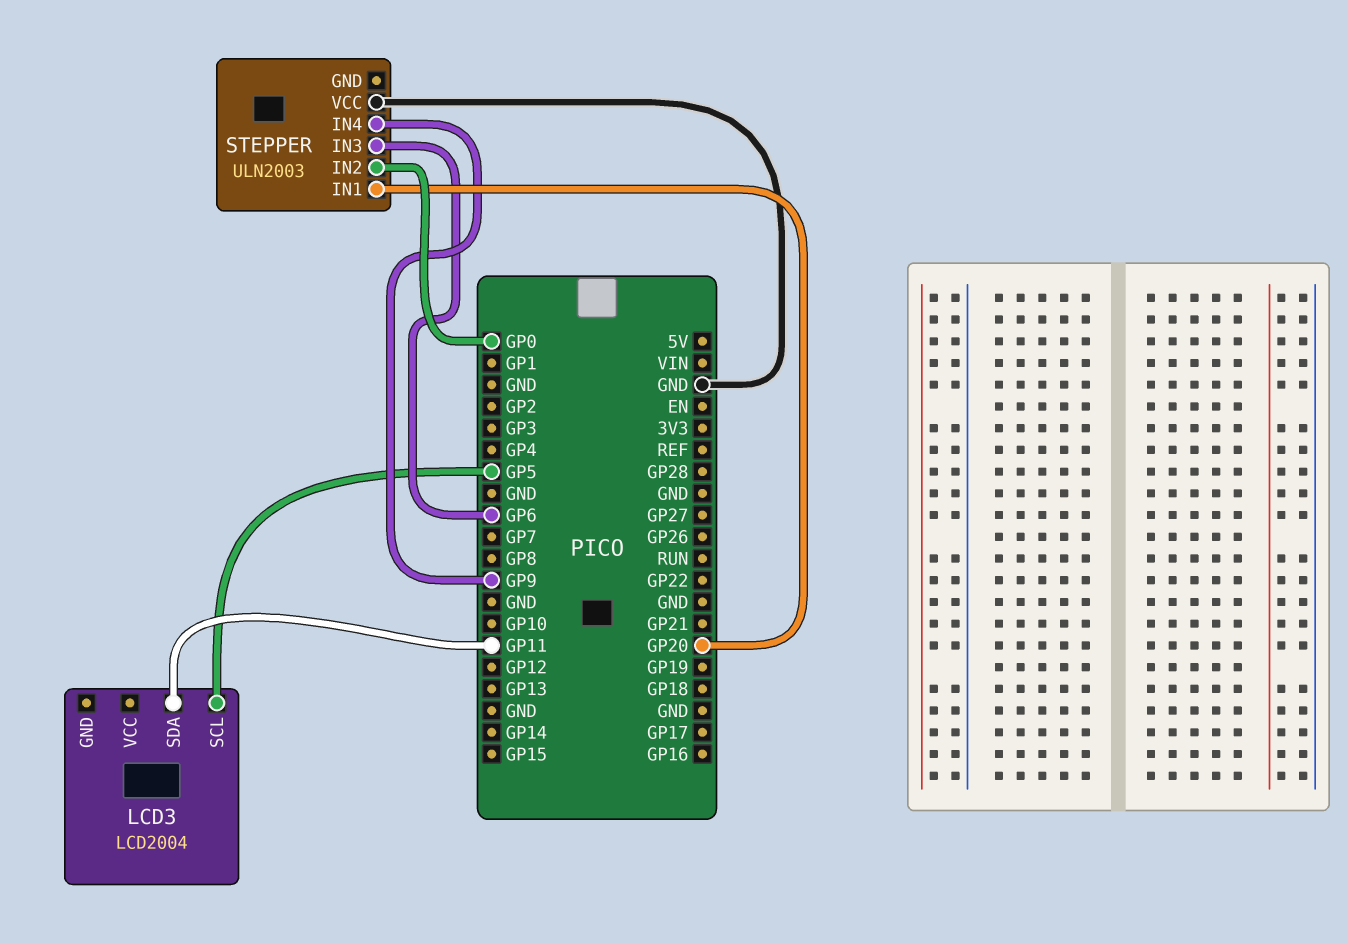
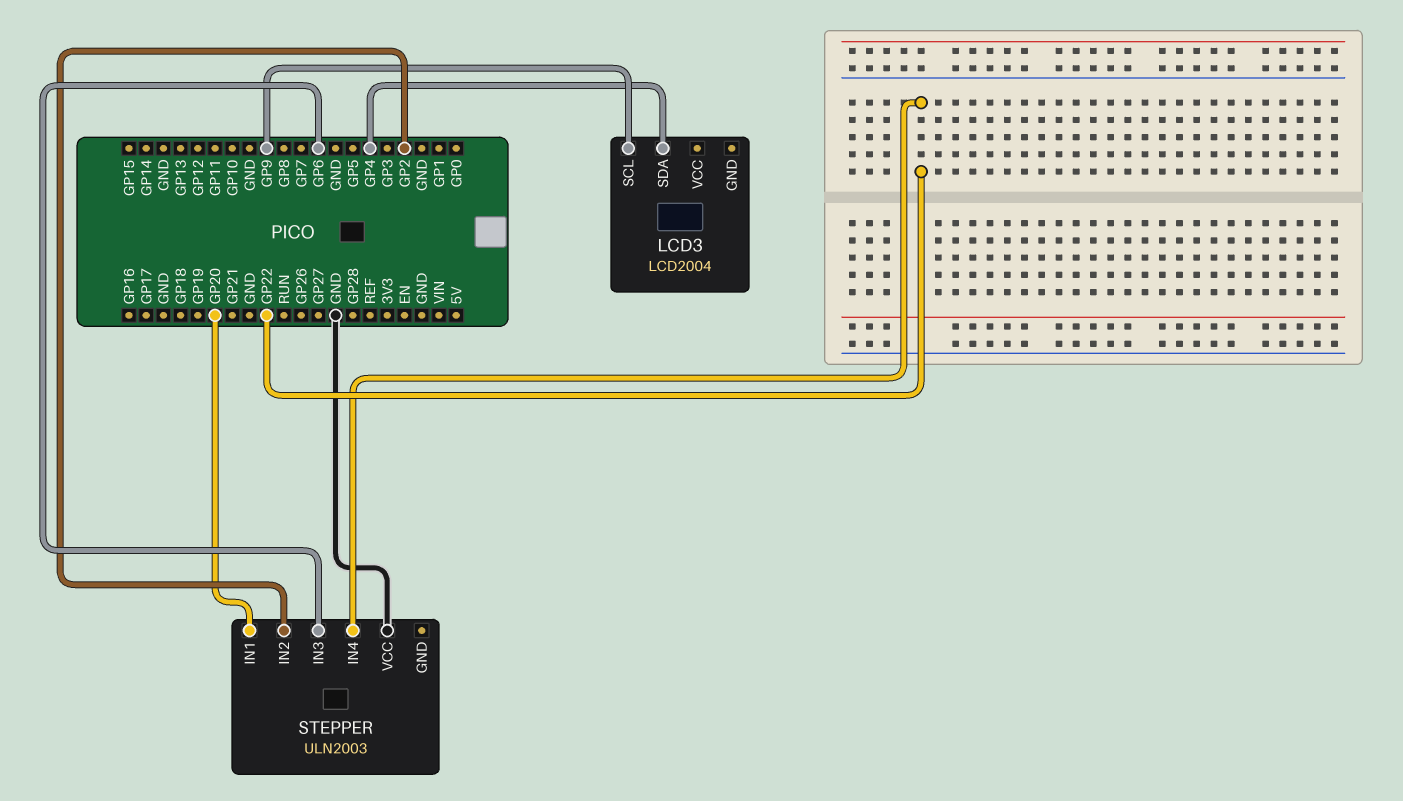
LCD3 pin SCL: GP5 -> GP9
LCD3 pin SDA: GP11 -> GP4
STEPPER pin IN2: GP0 -> GP2
STEPPER pin IN4: GP9 -> GP22

